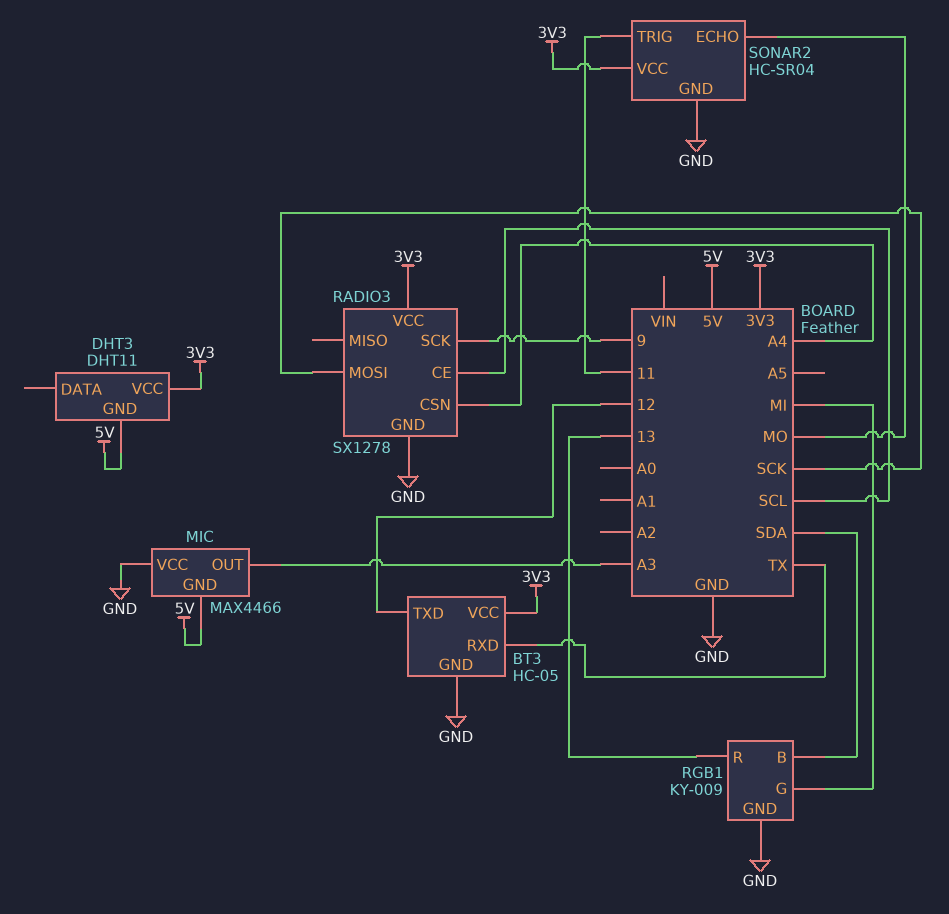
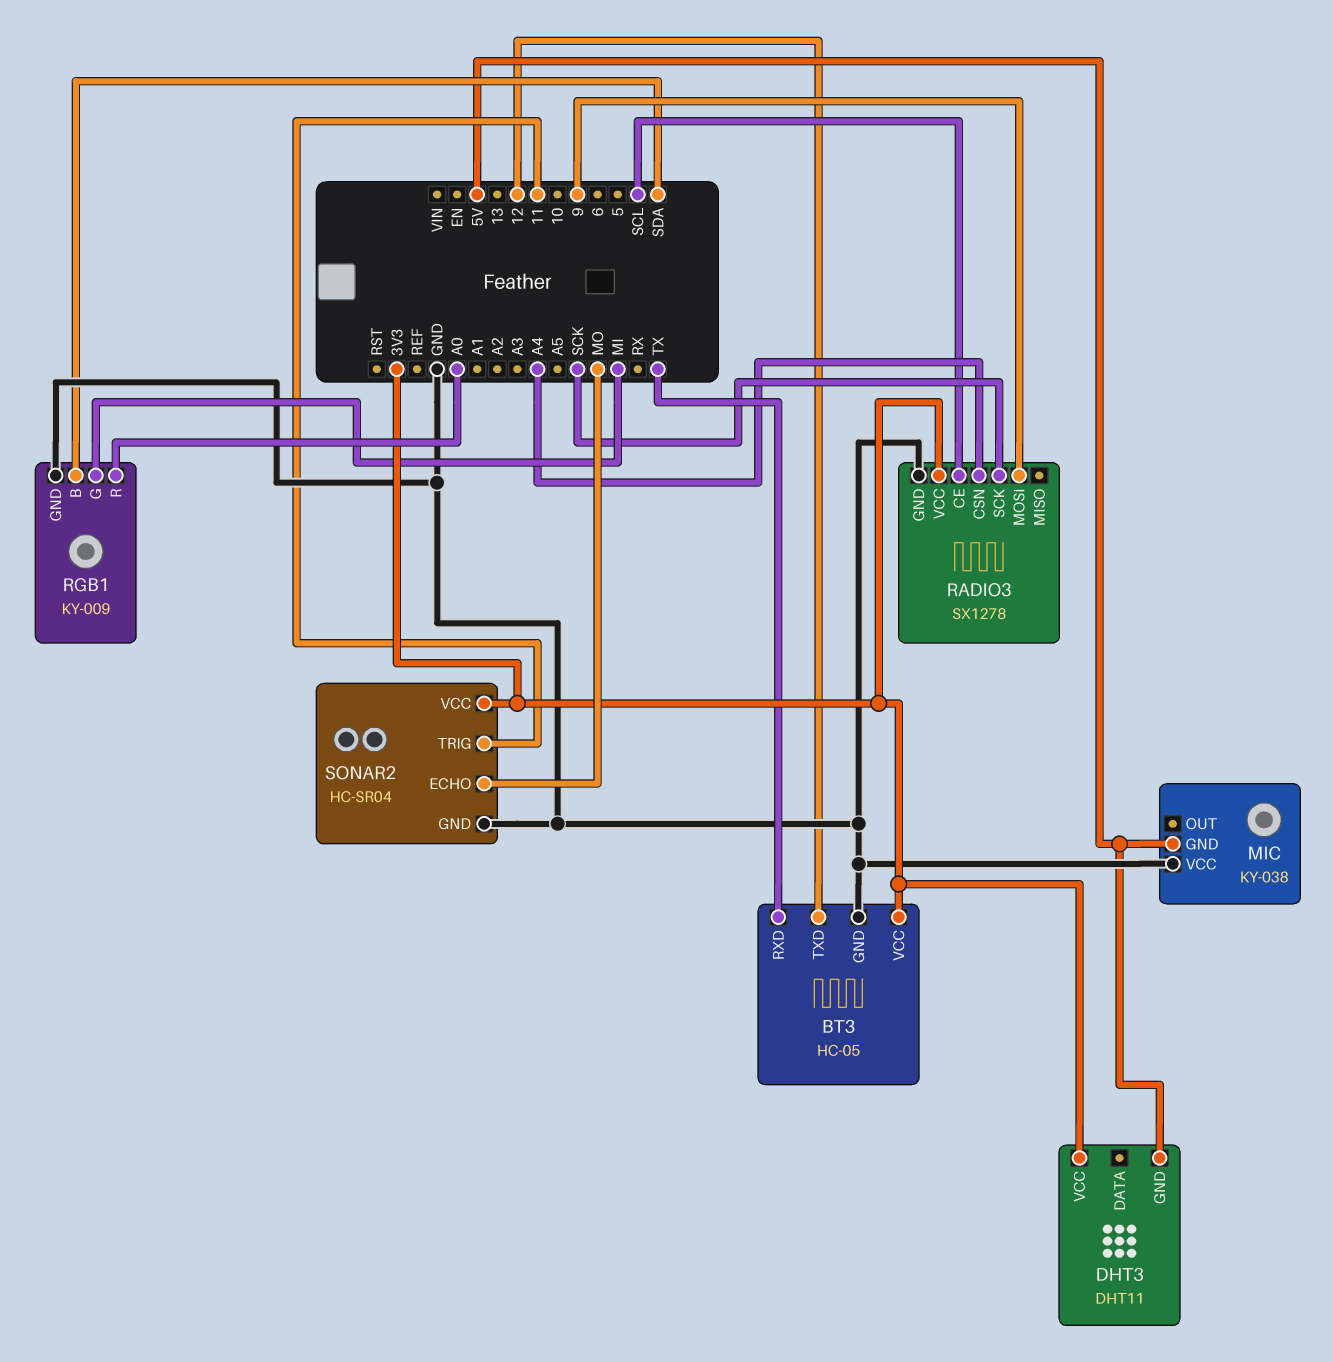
MIC: MAX4466 -> KY-038
MIC pin OUT: A3 -> none
RADIO3 pin MOSI: SCK -> 9
RADIO3 pin SCK: 9 -> SCK
RGB1 pin R: 13 -> A0

